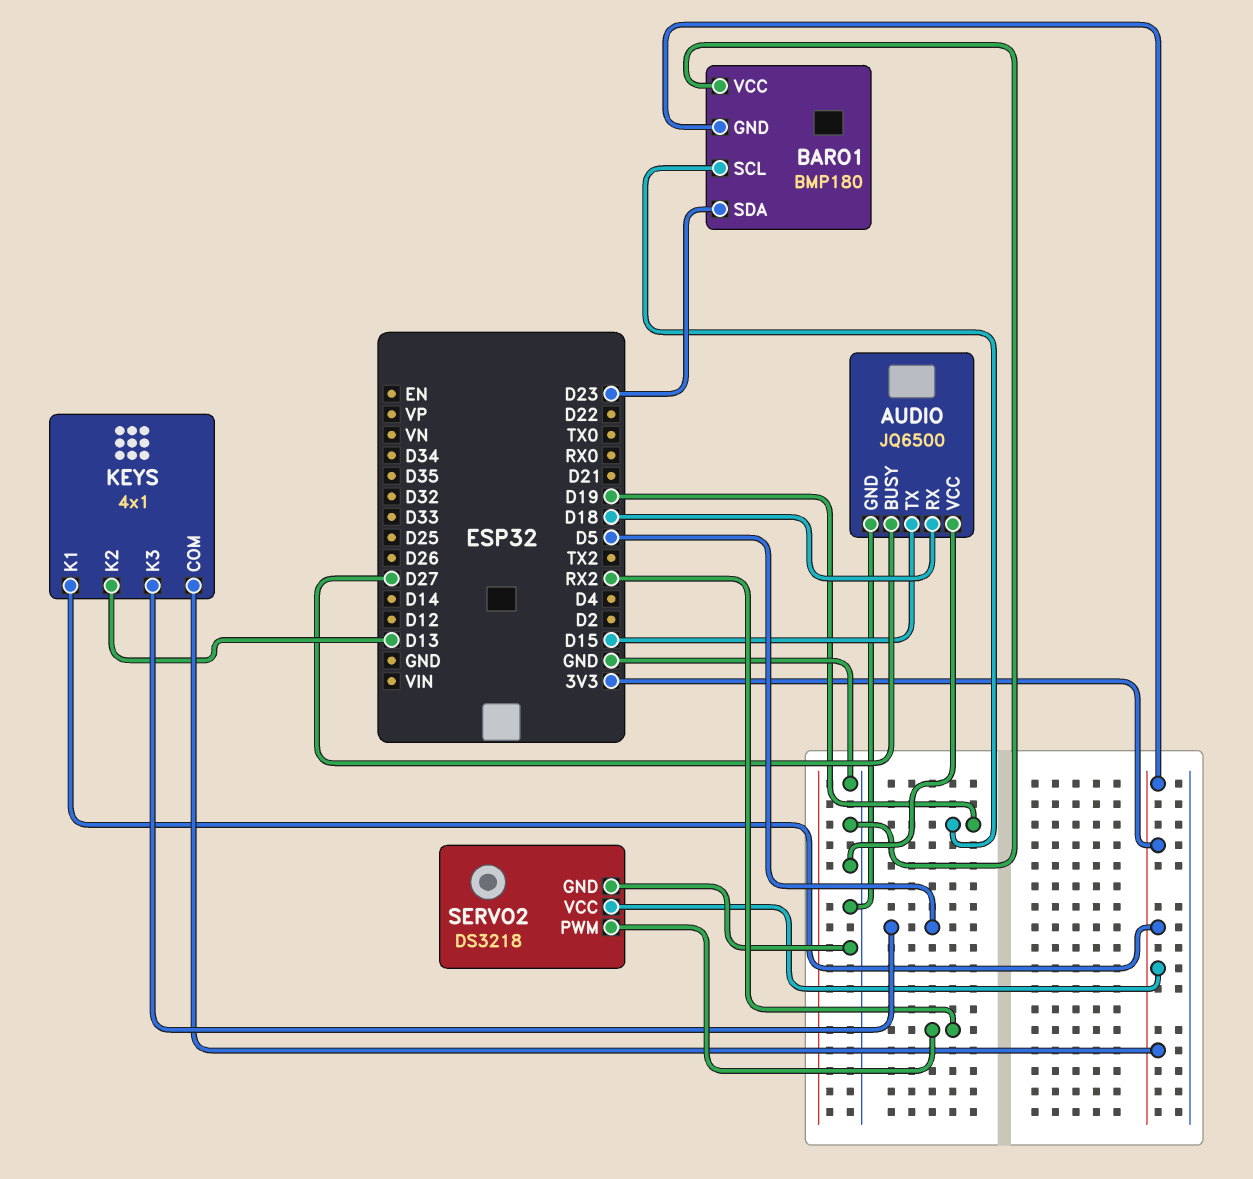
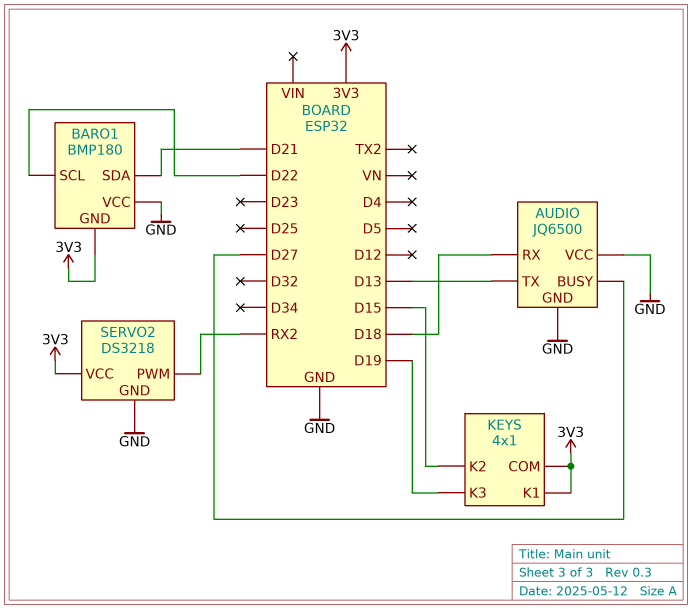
AUDIO pin TX: D15 -> D13
BARO1 pin SCL: D19 -> D22
BARO1 pin SDA: D23 -> D21
KEYS pin K2: D13 -> D15
KEYS pin K3: D5 -> D19

